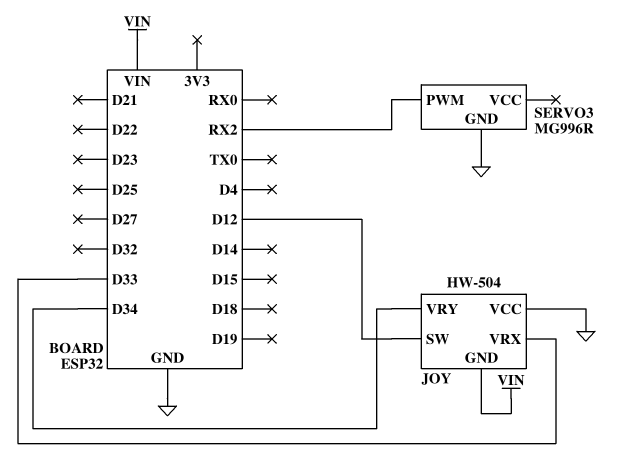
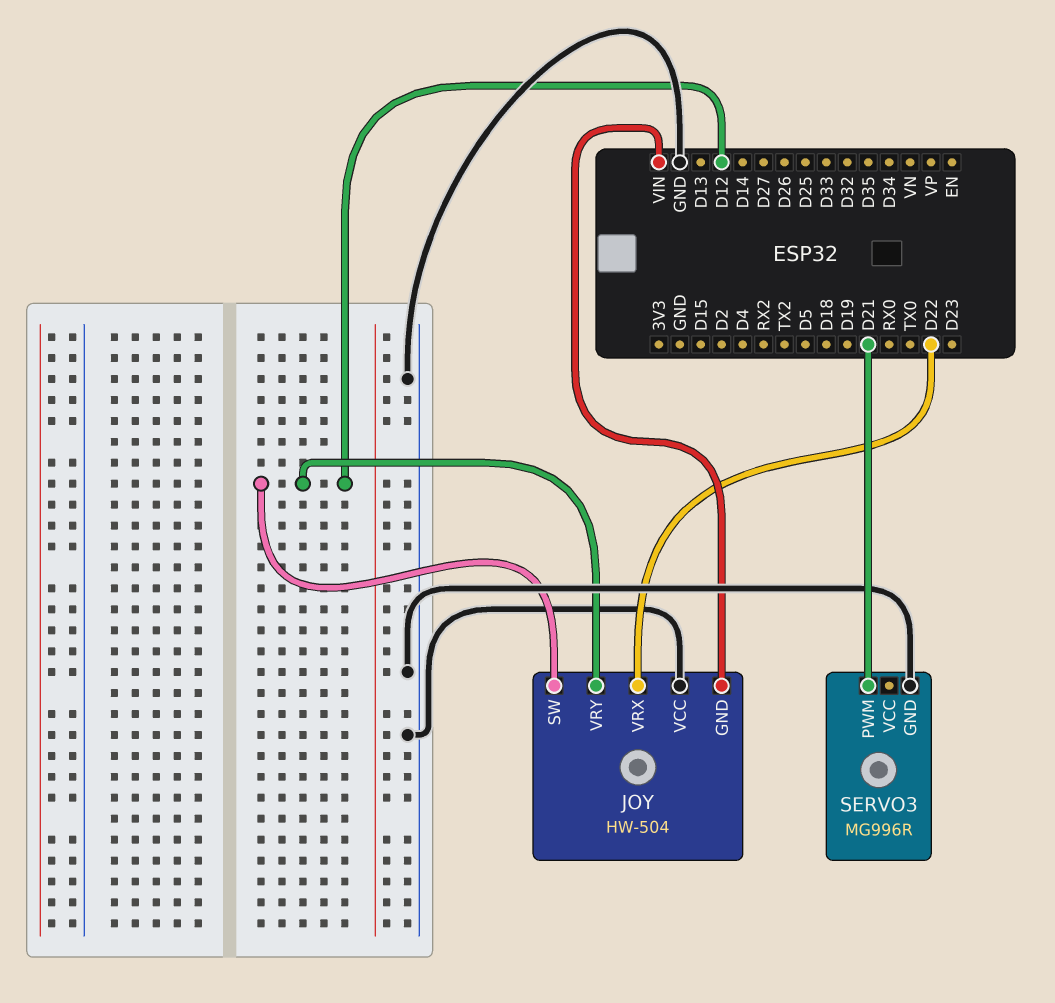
JOY pin VRX: D33 -> D22
JOY pin VRY: D34 -> D12
SERVO3 pin PWM: RX2 -> D21

